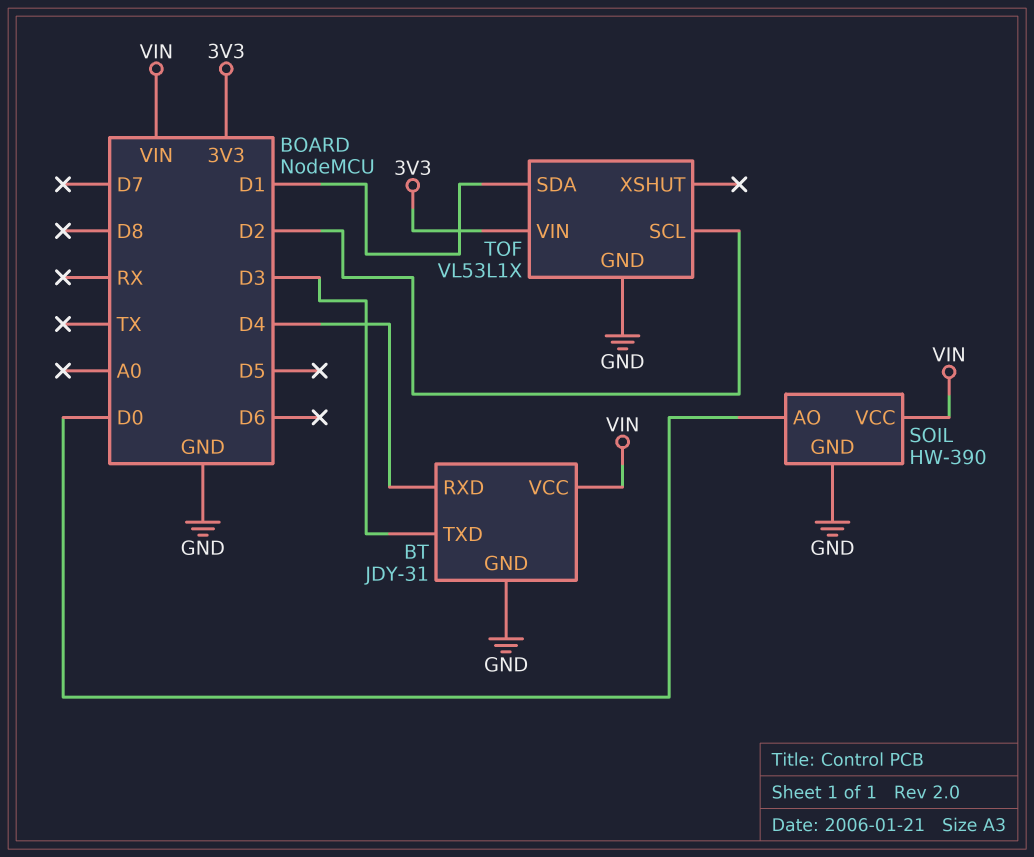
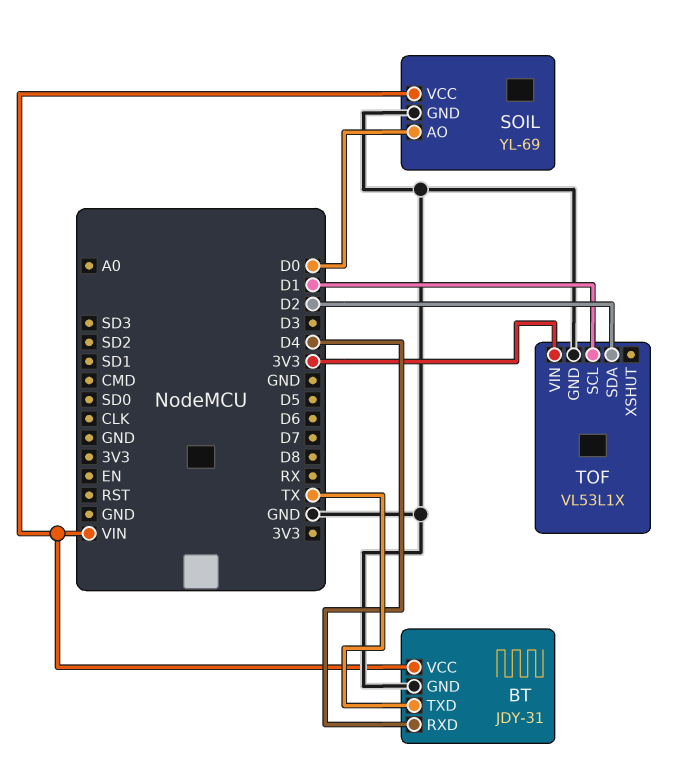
BT pin TXD: D3 -> TX
SOIL: HW-390 -> YL-69
TOF pin SCL: D2 -> D1
TOF pin SDA: D1 -> D2

